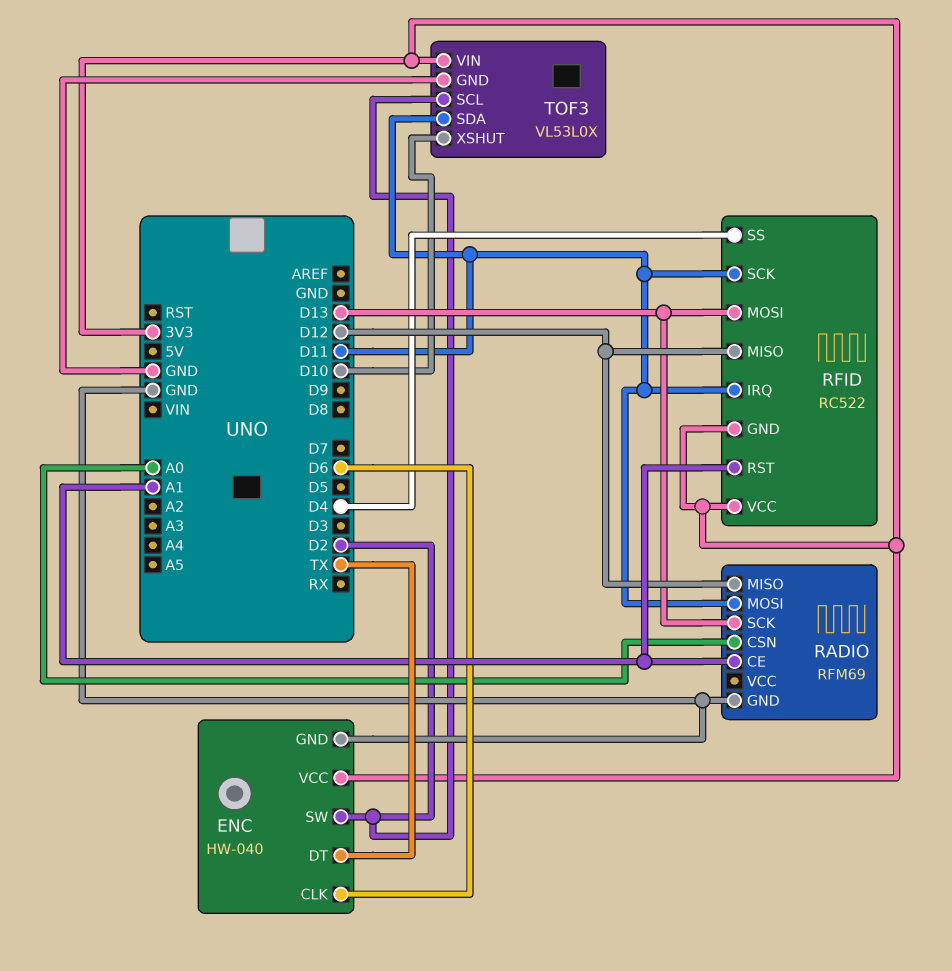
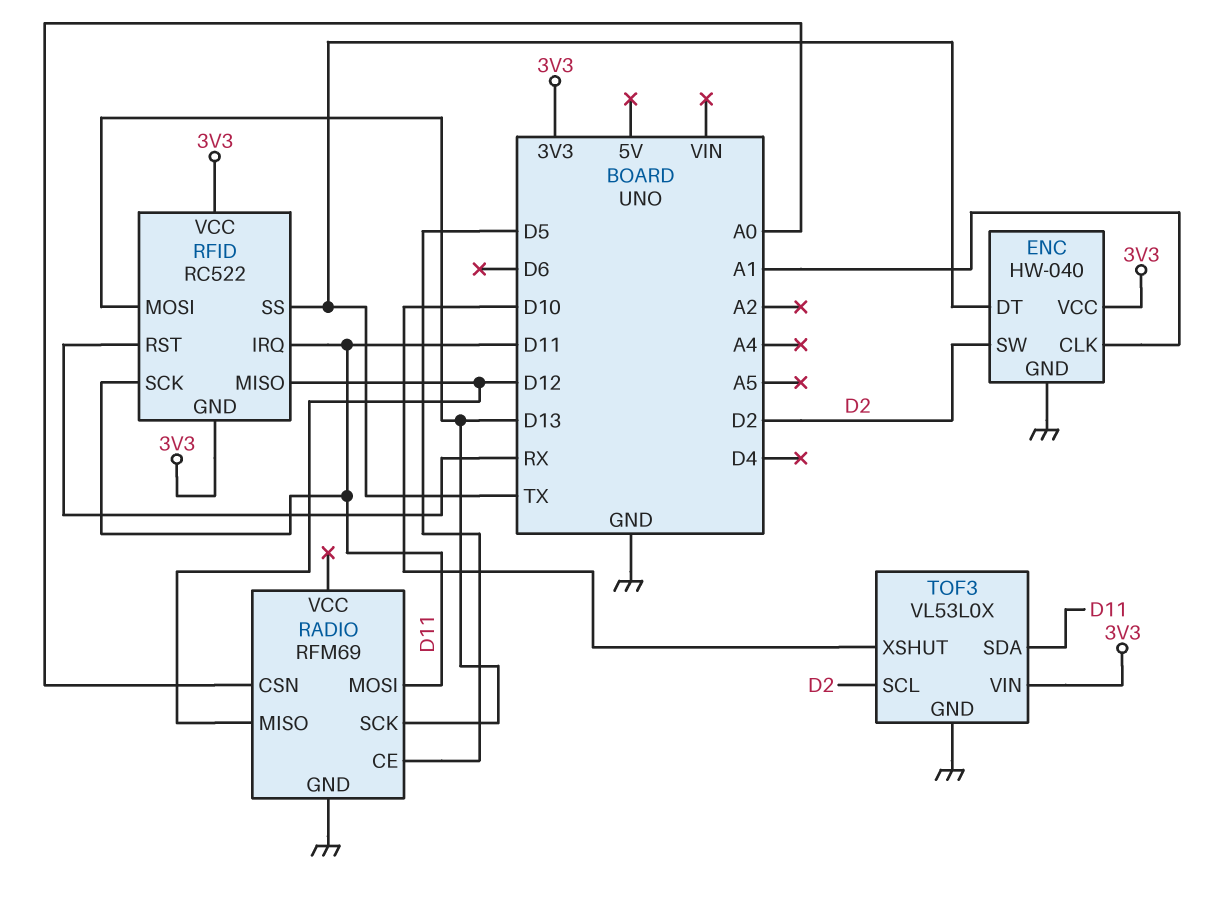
ENC pin CLK: D6 -> A1
RADIO pin CE: A1 -> D5
RFID pin RST: A1 -> RX
RFID pin SS: D4 -> TX

